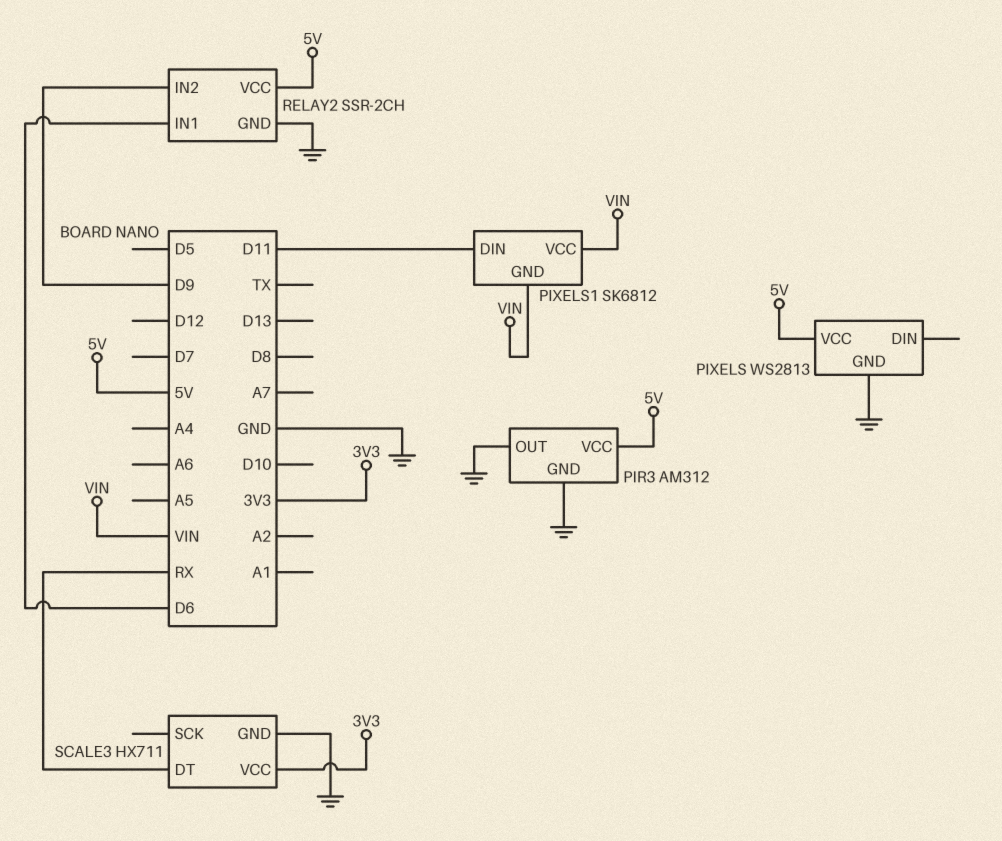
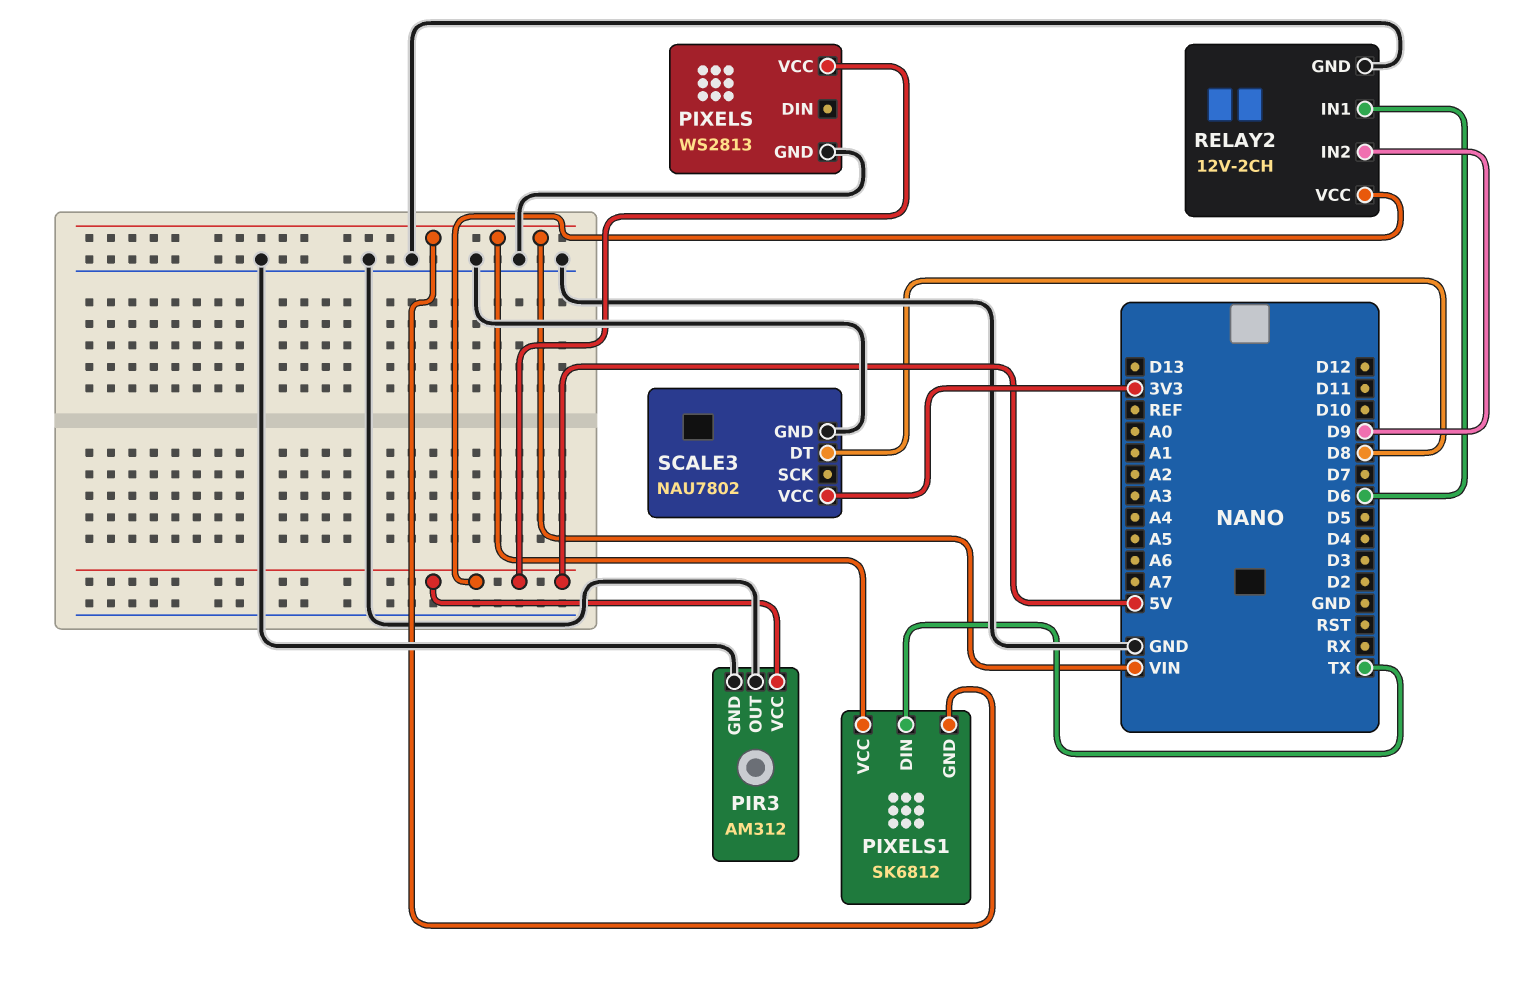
PIXELS1 pin DIN: D11 -> TX
RELAY2: SSR-2CH -> 12V-2CH
SCALE3: HX711 -> NAU7802
SCALE3 pin DT: RX -> D8

